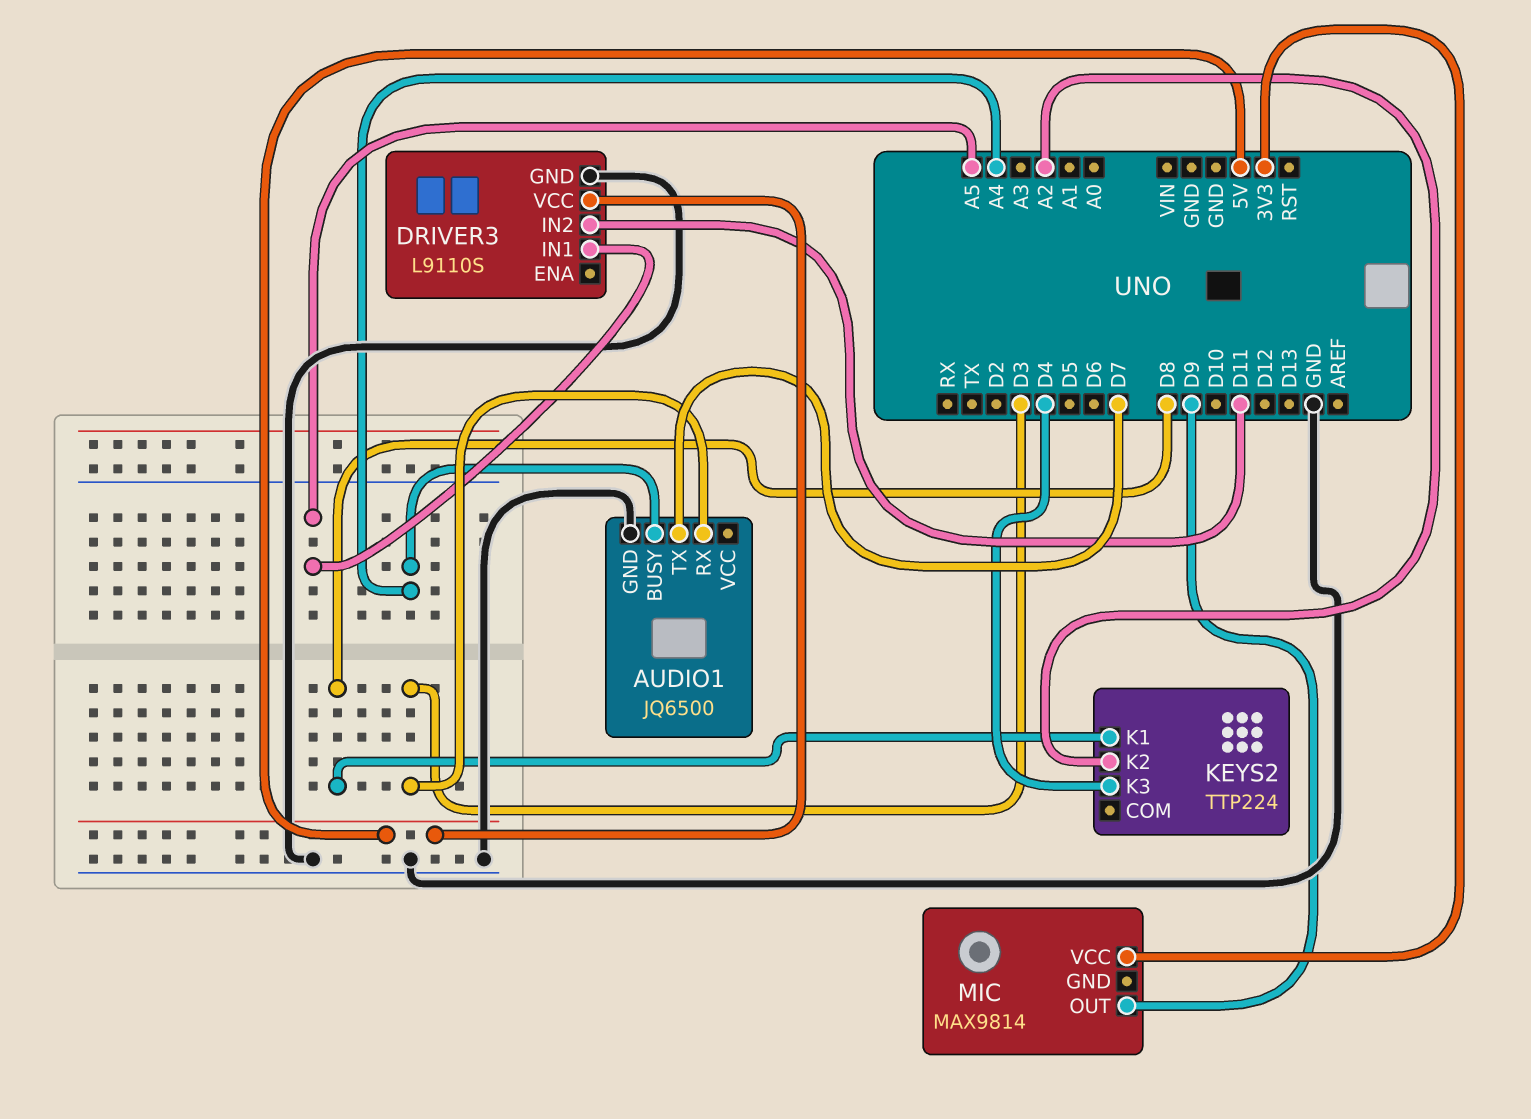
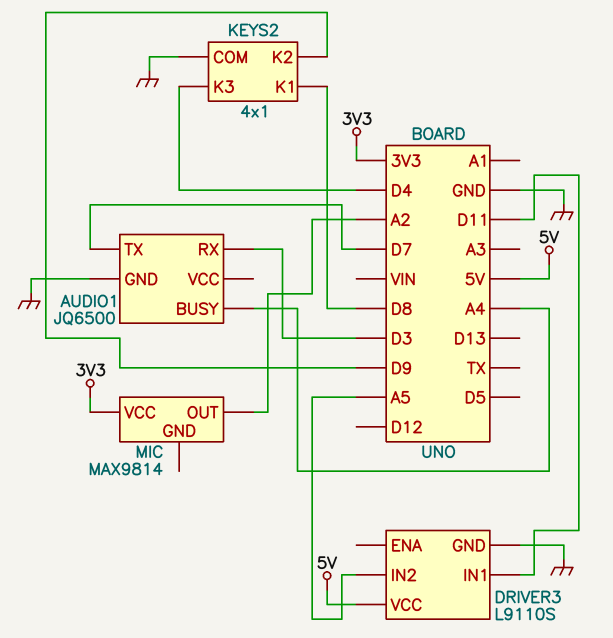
DRIVER3 pin IN1: A5 -> D11
DRIVER3 pin IN2: D11 -> A5
KEYS2: TTP224 -> 4x1
KEYS2 pin COM: none -> GND
KEYS2 pin K2: A2 -> D9
MIC pin OUT: D9 -> A2

